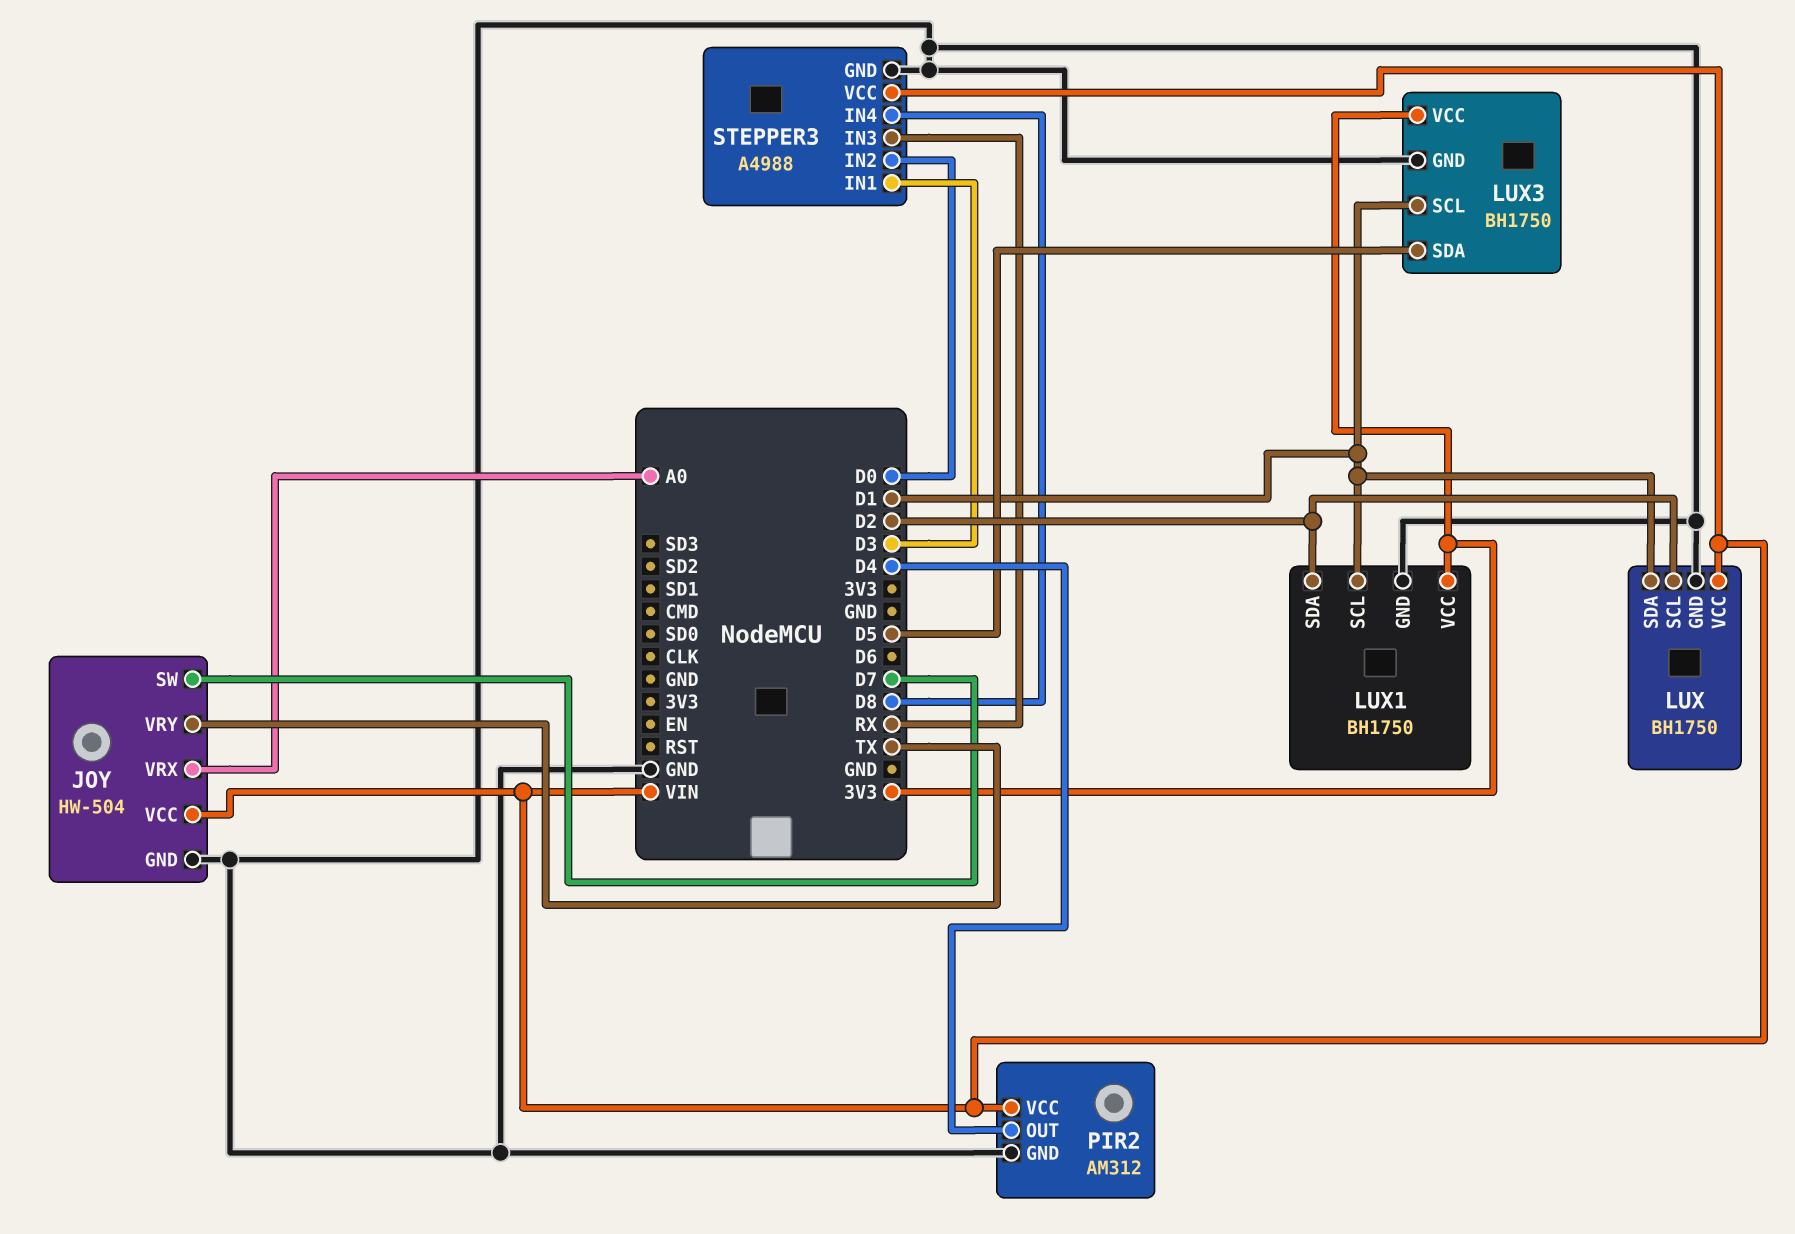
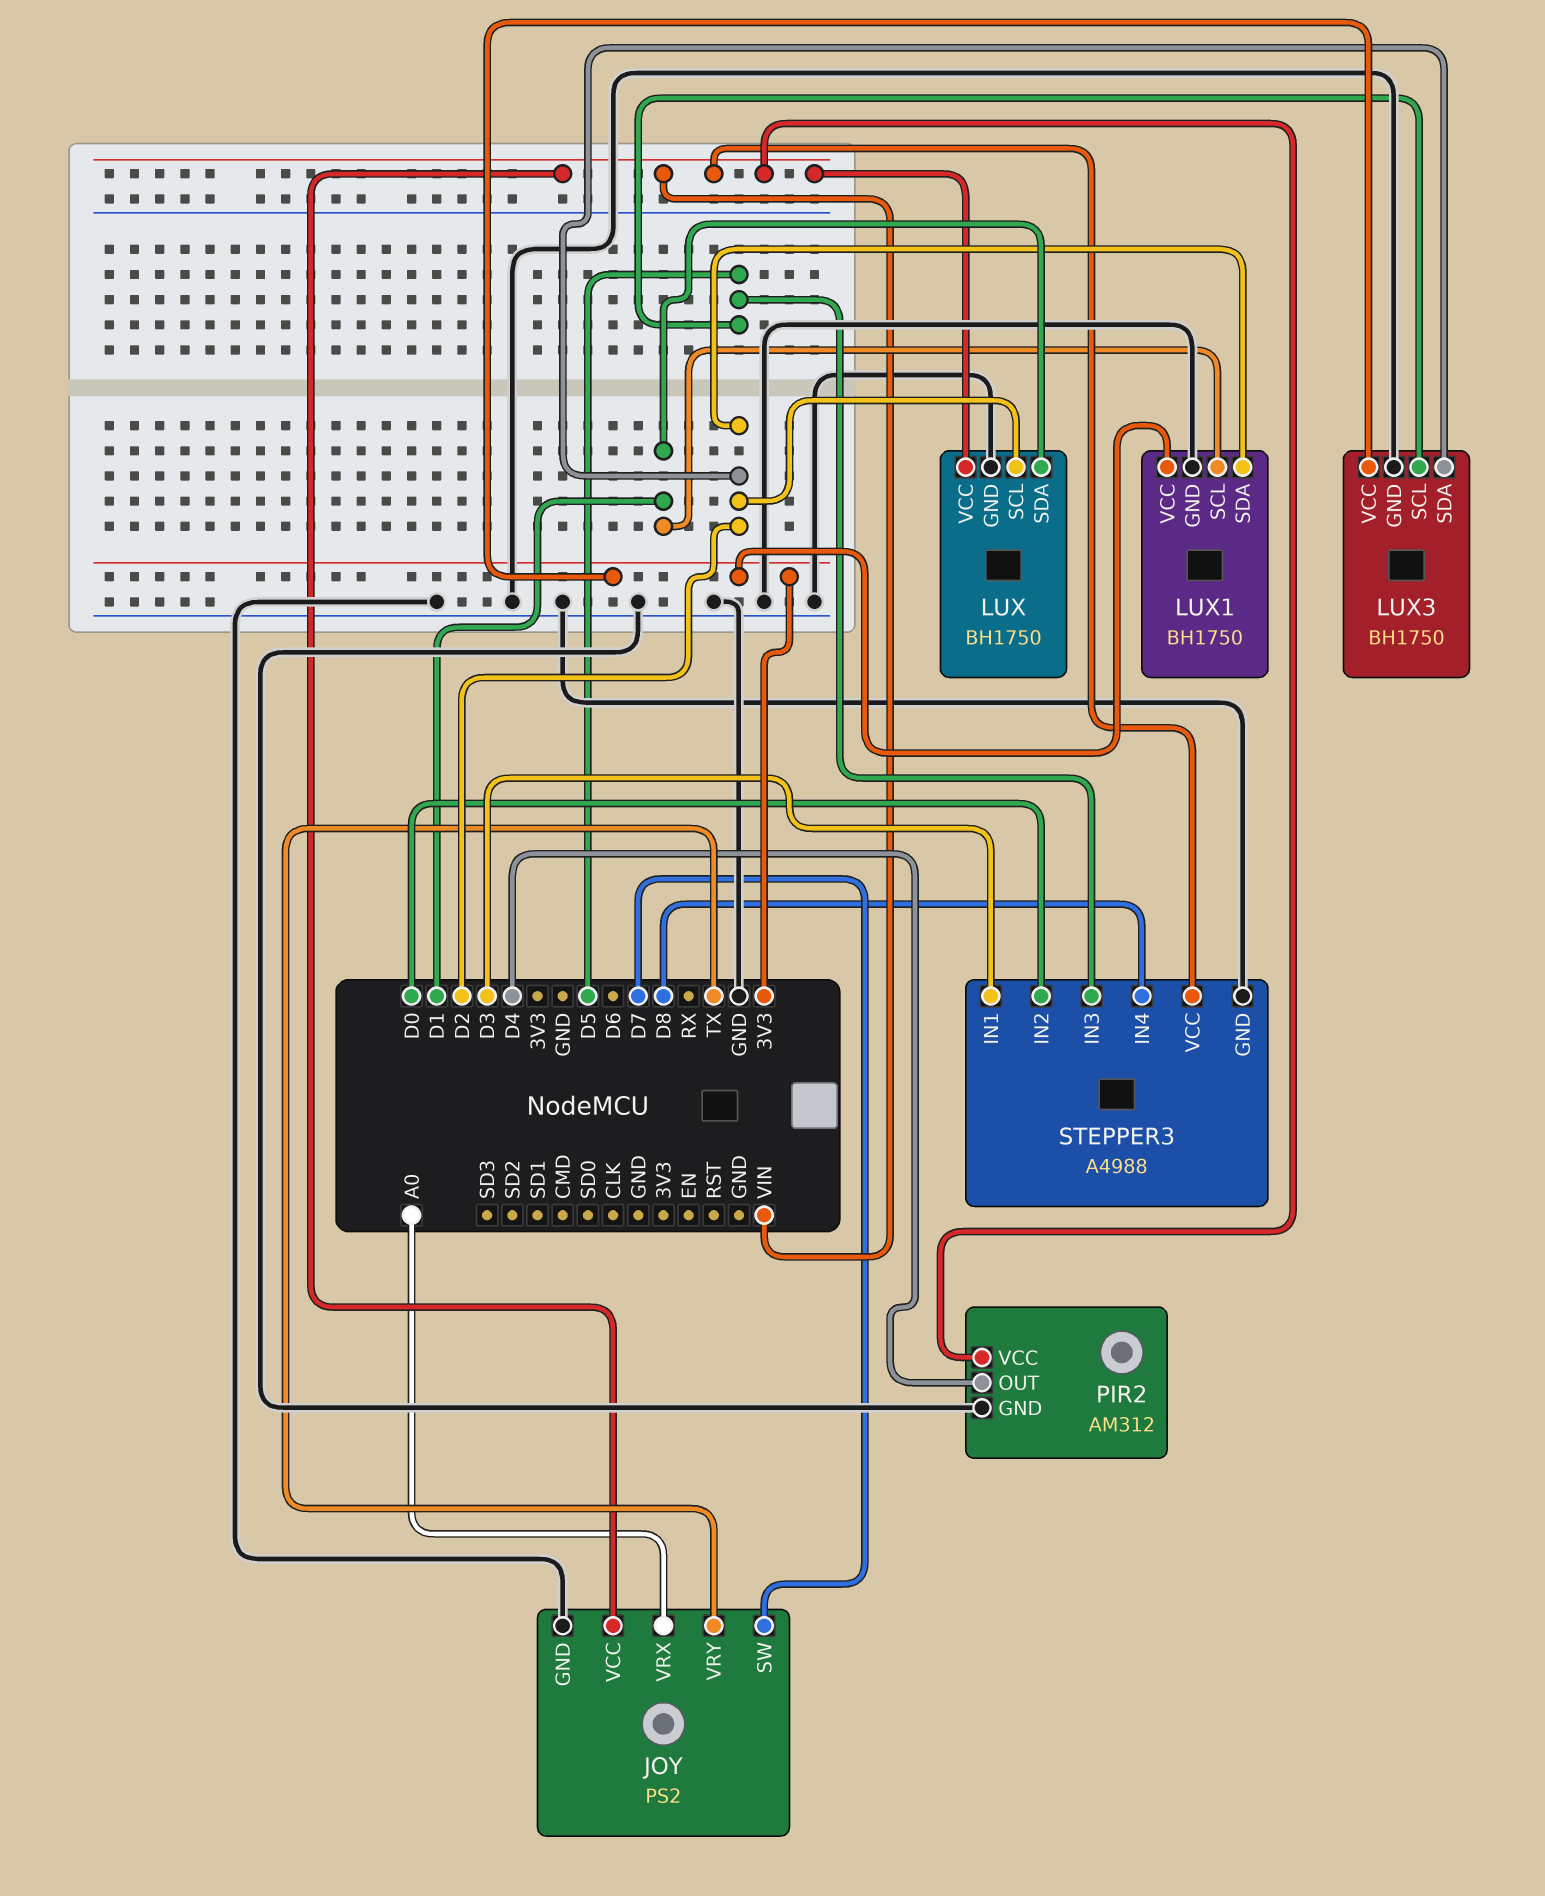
JOY: HW-504 -> PS2
LUX3 pin SCL: D1 -> D5
LUX3 pin SDA: D5 -> D2
STEPPER3 pin IN3: RX -> D5

